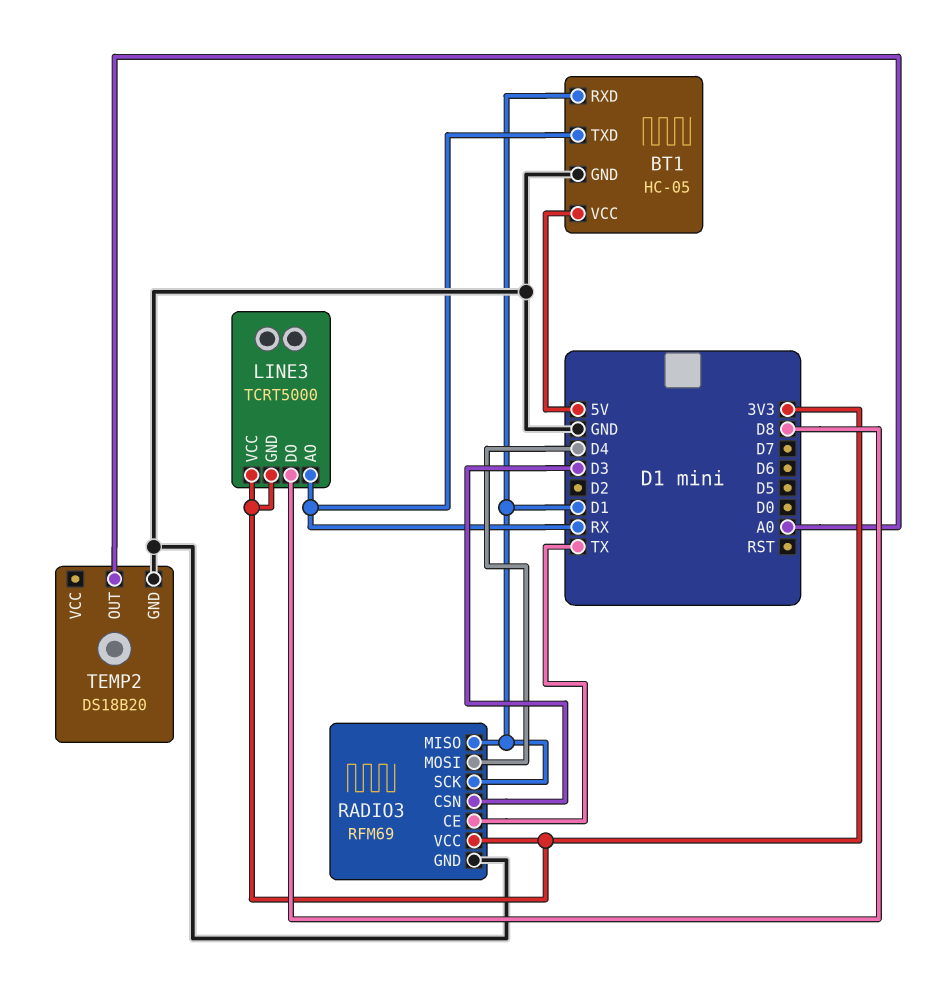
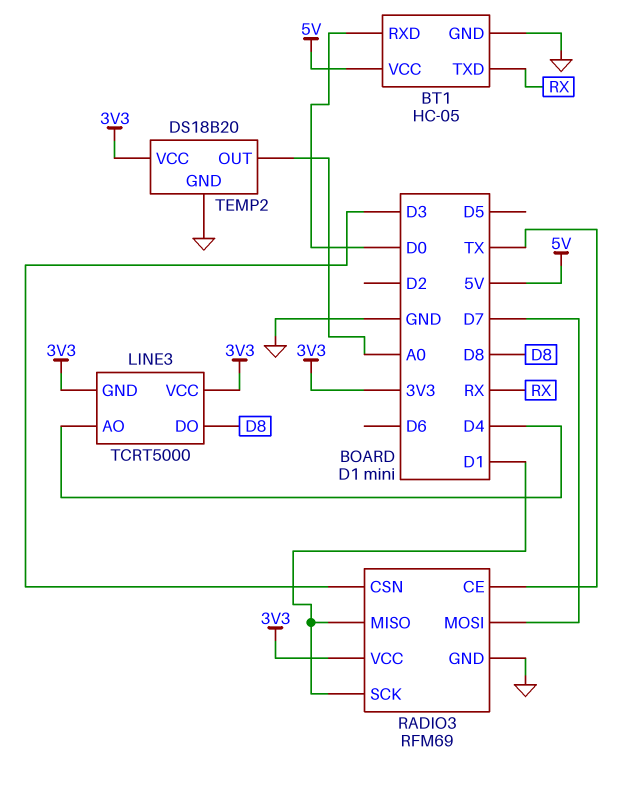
BT1 pin RXD: D1 -> D0
LINE3 pin AO: RX -> D4
RADIO3 pin MOSI: D4 -> D7
TEMP2 pin VCC: none -> 3V3

